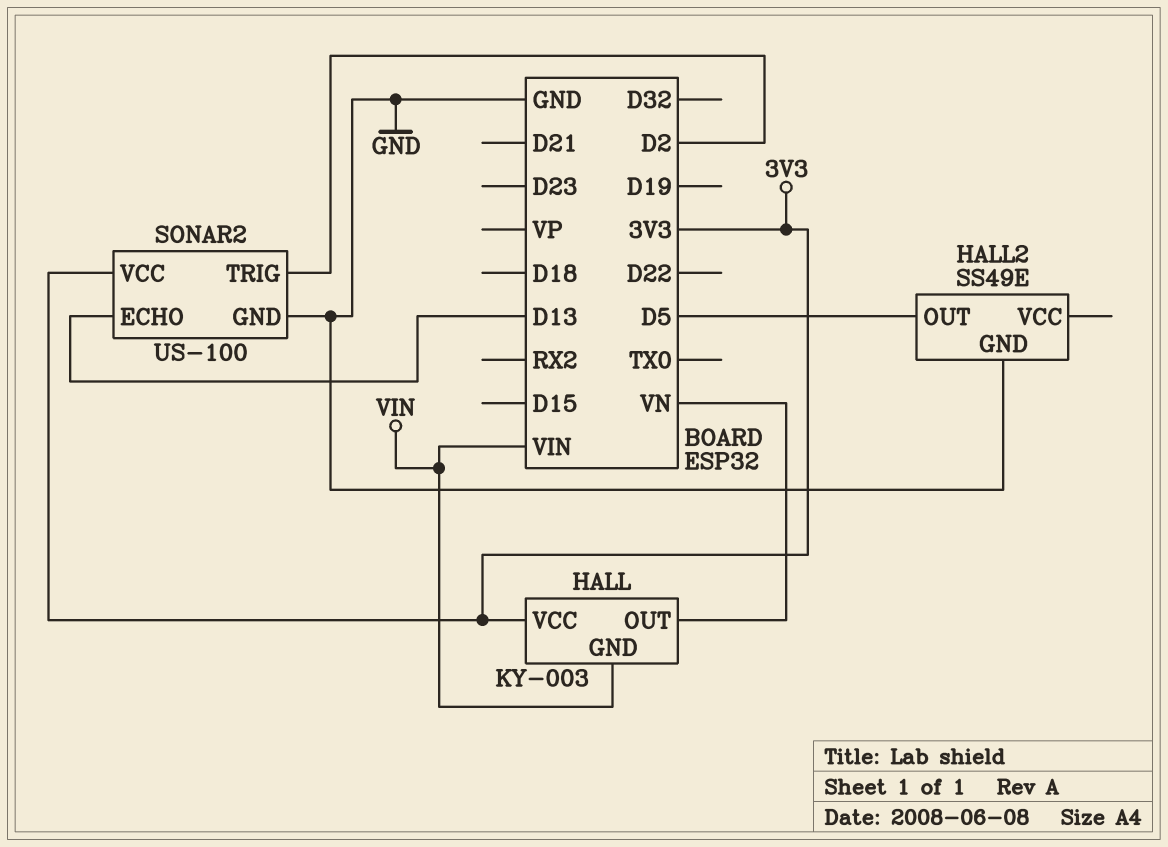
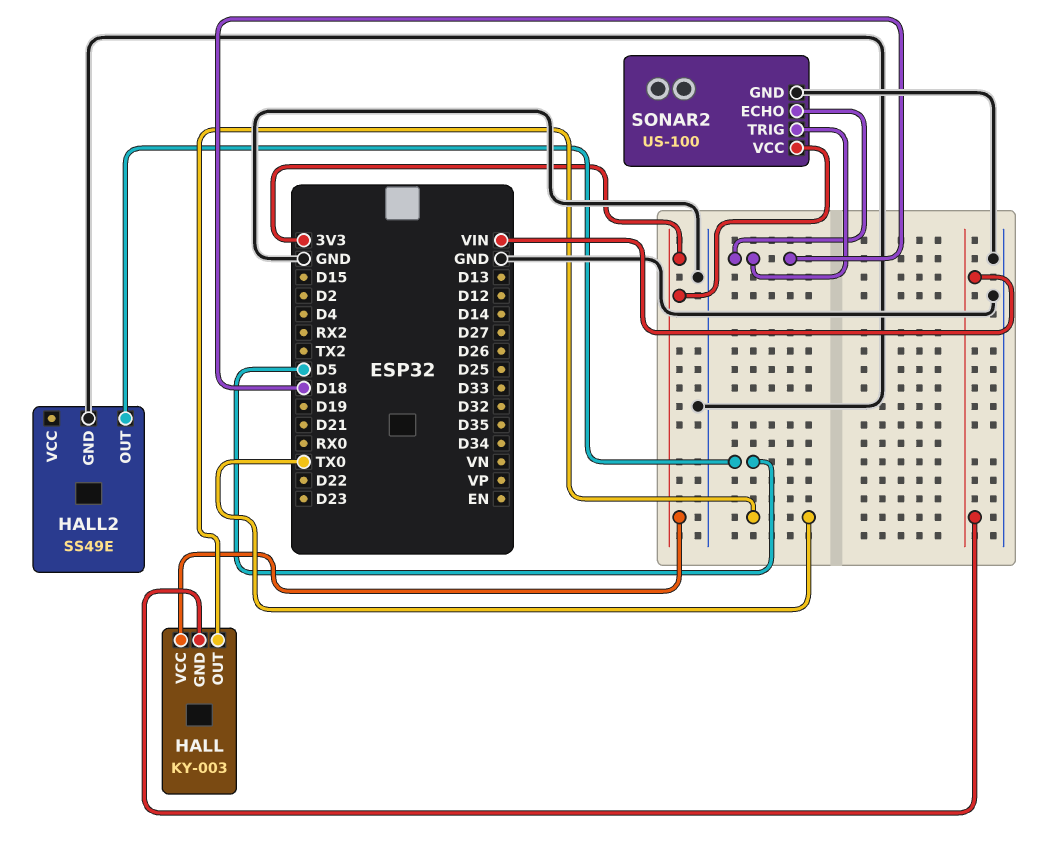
HALL pin OUT: VN -> TX0
SONAR2 pin ECHO: D13 -> D18
SONAR2 pin TRIG: D2 -> D18

